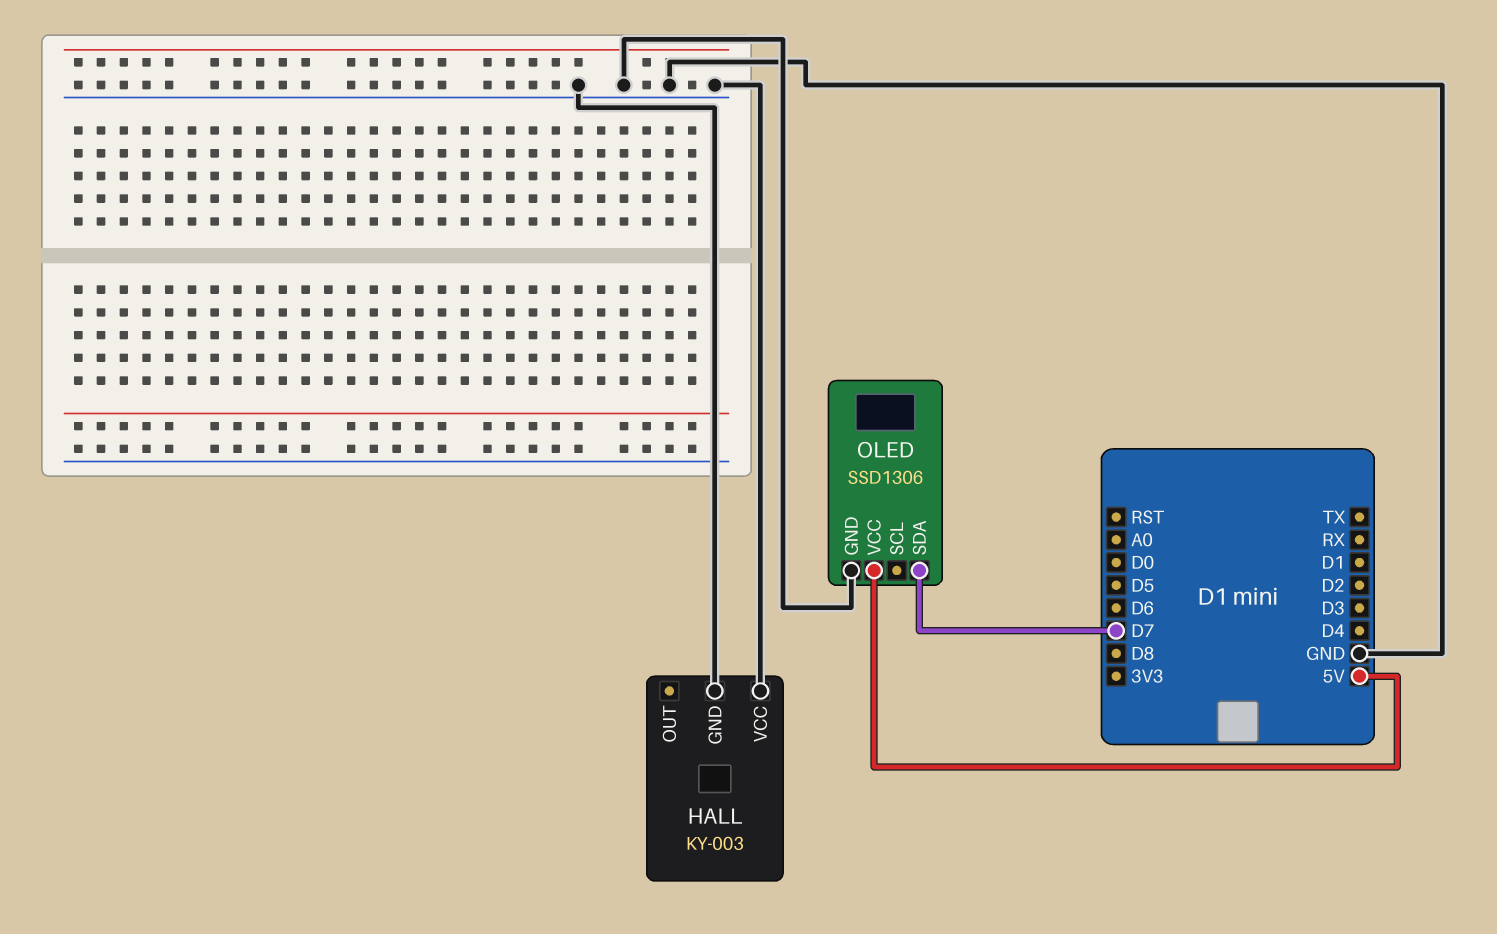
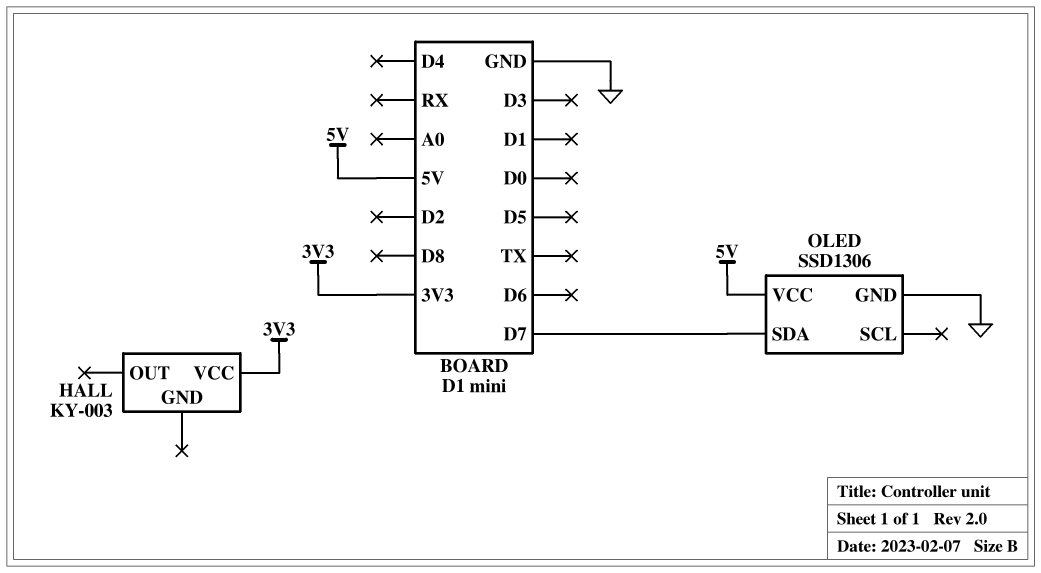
HALL pin GND: GND -> none
HALL pin VCC: GND -> 3V3

